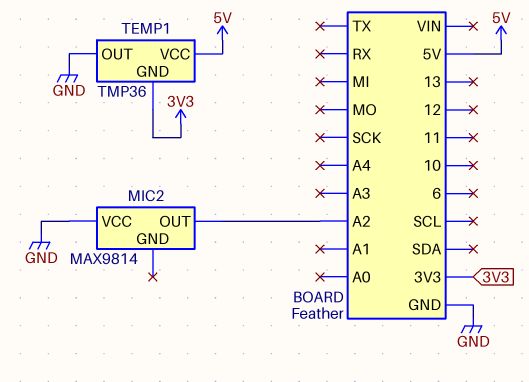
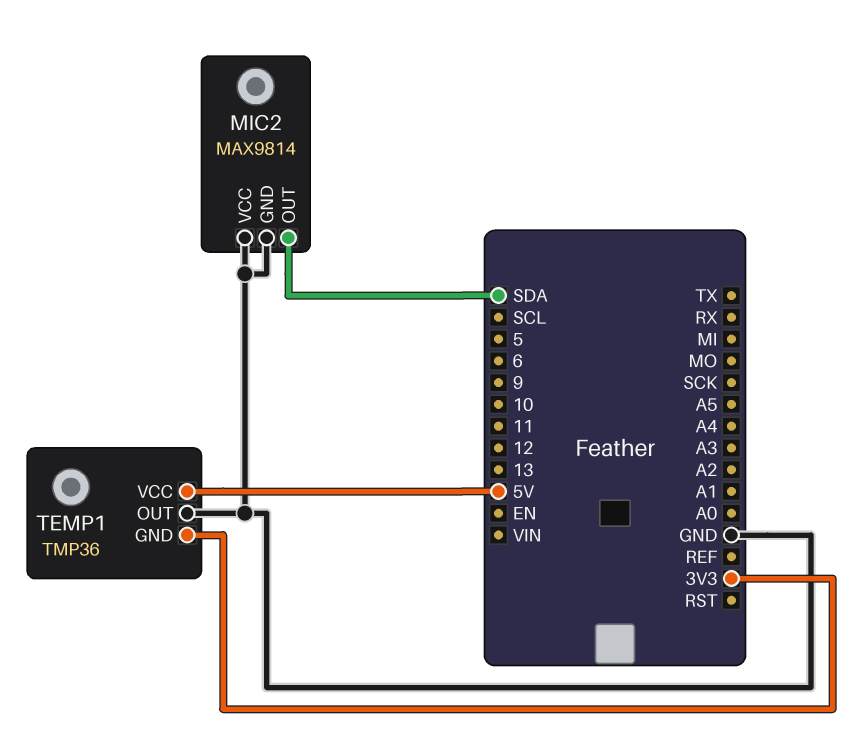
MIC2 pin GND: none -> GND
MIC2 pin OUT: A2 -> SDA

